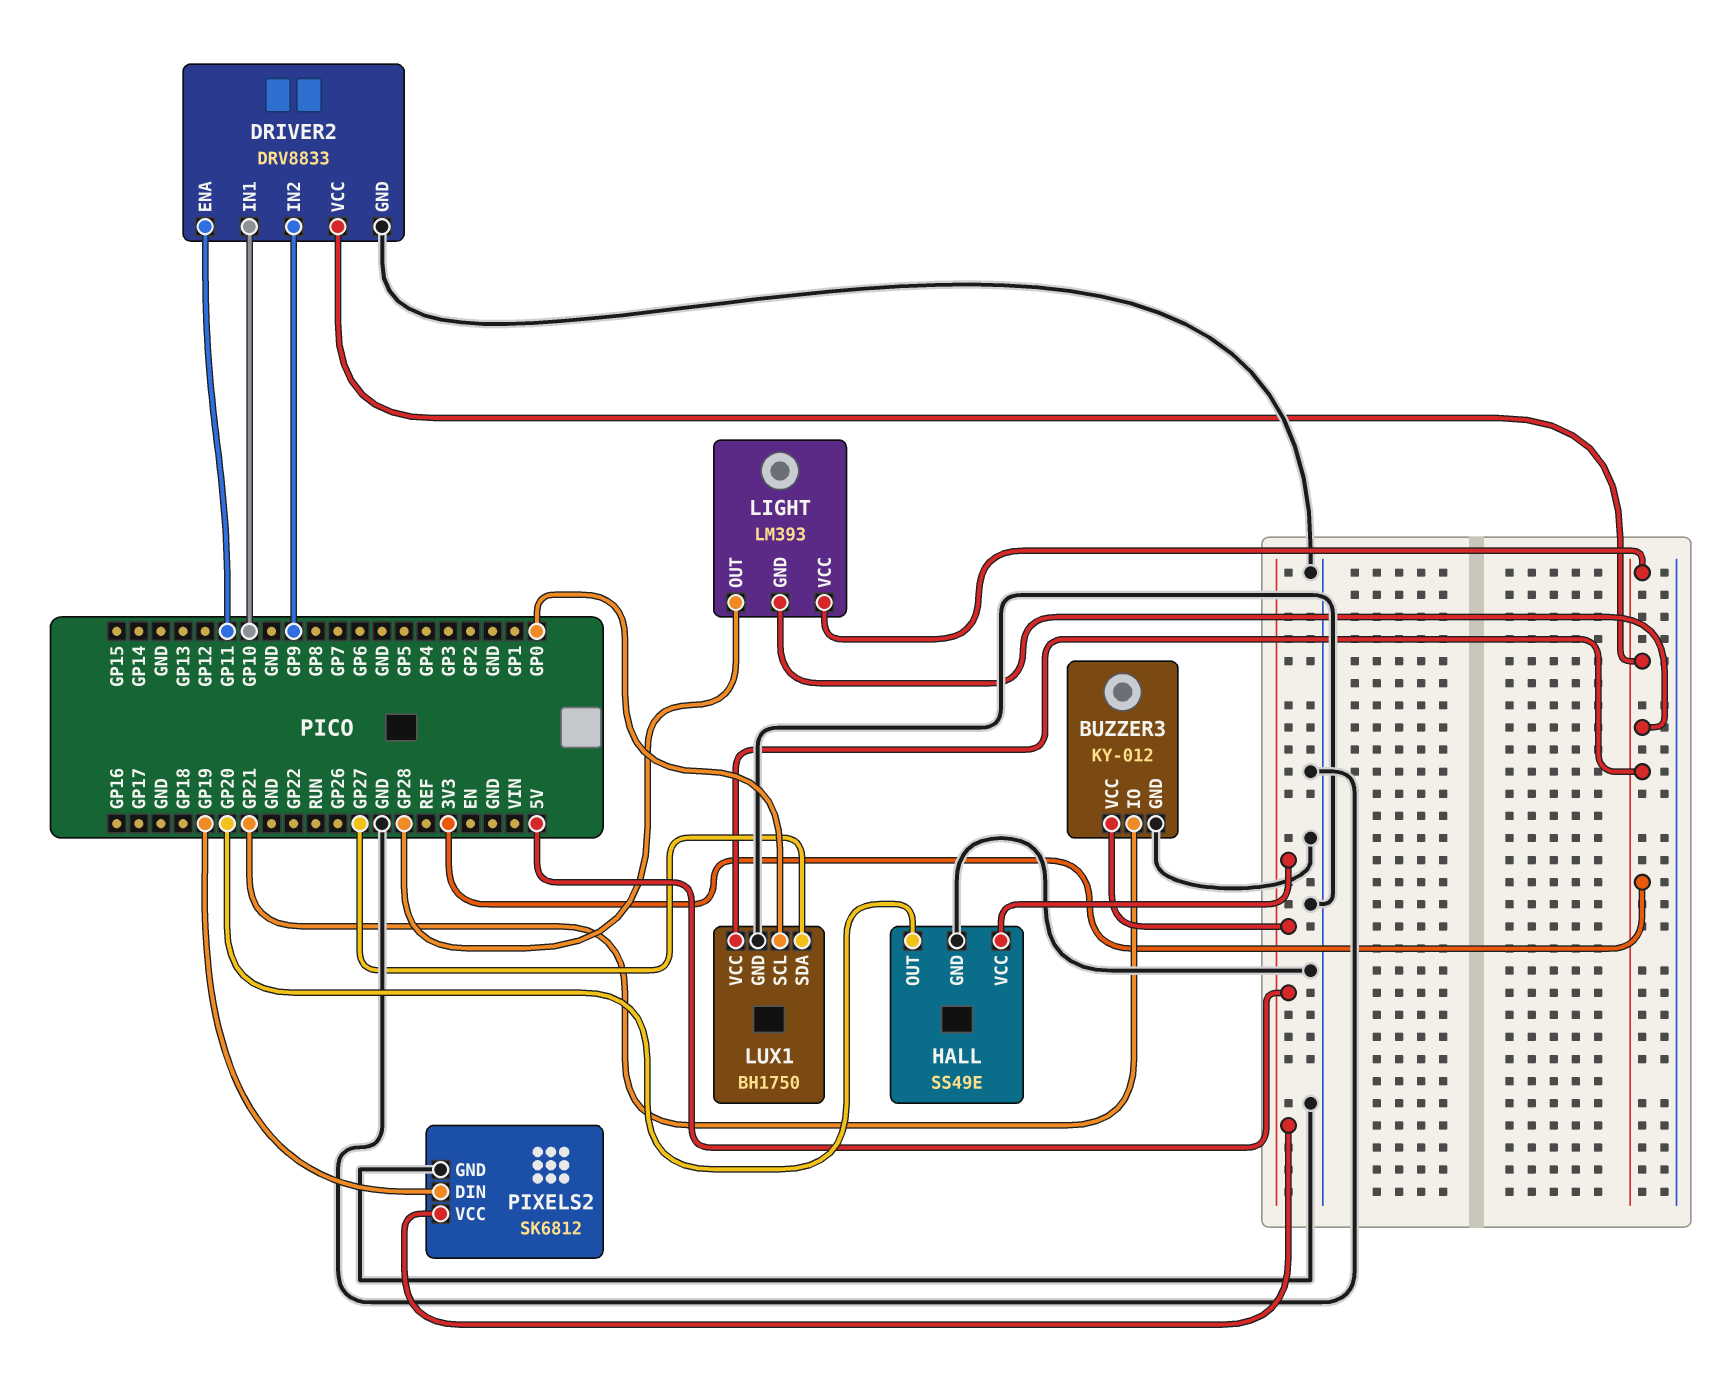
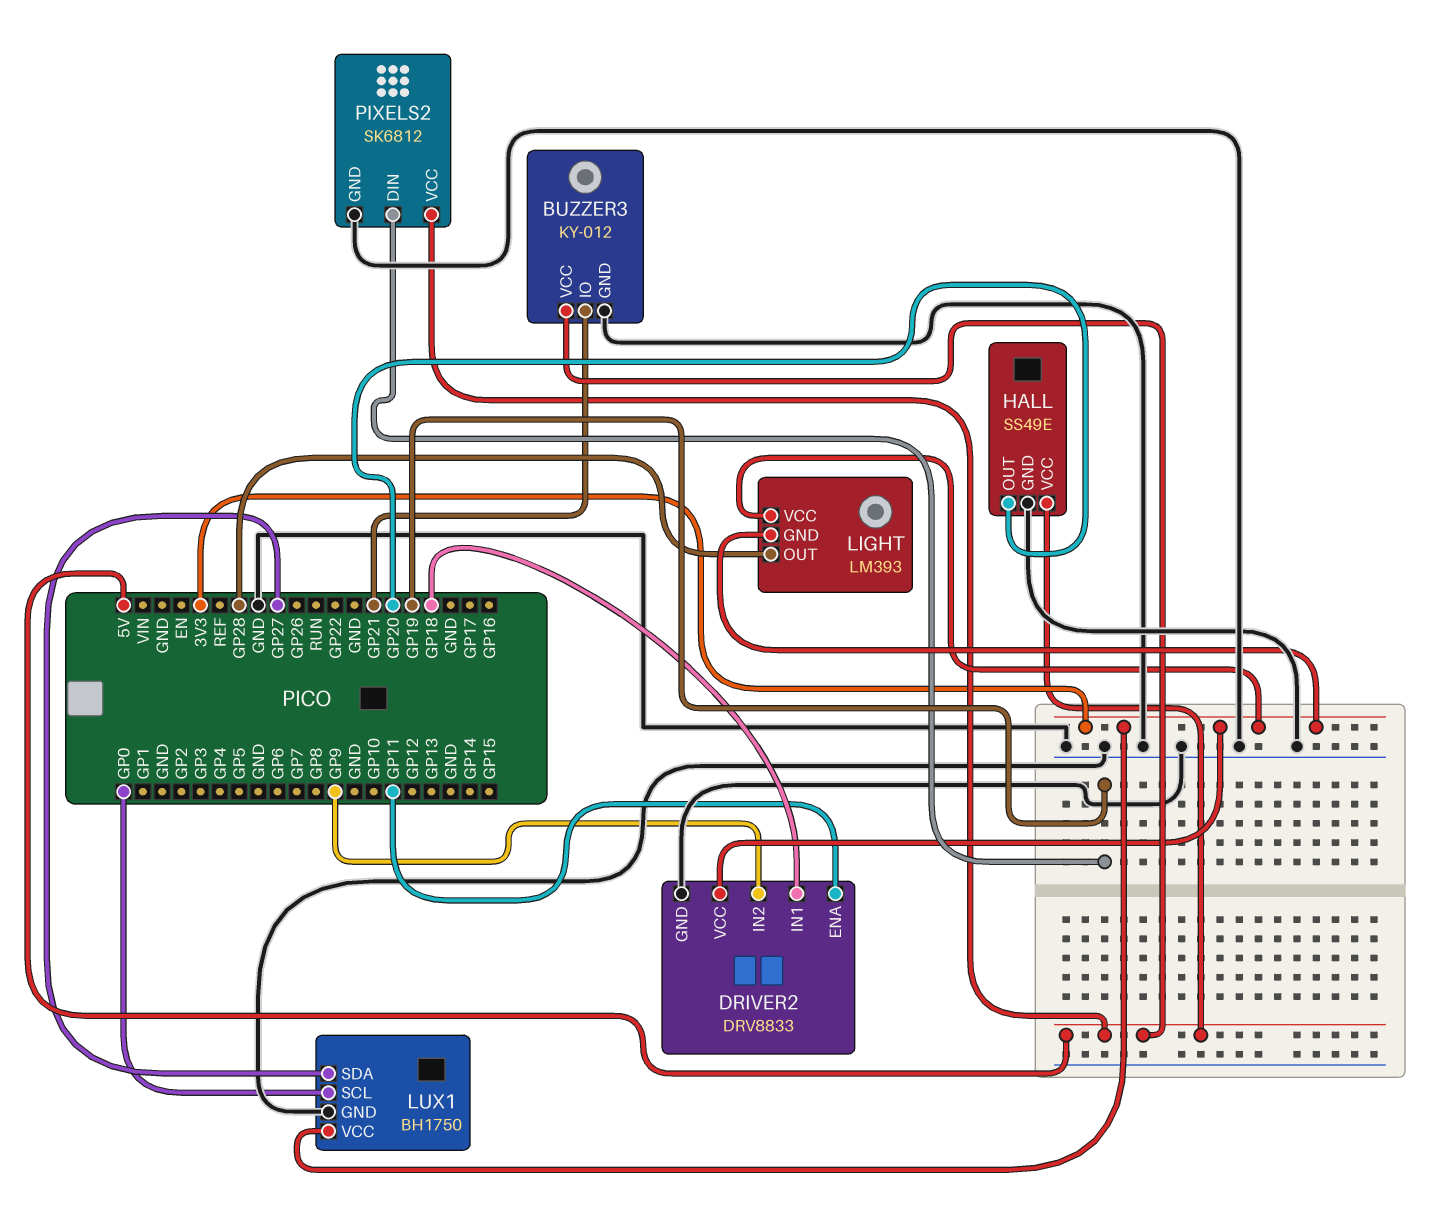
DRIVER2 pin IN1: GP10 -> GP18

